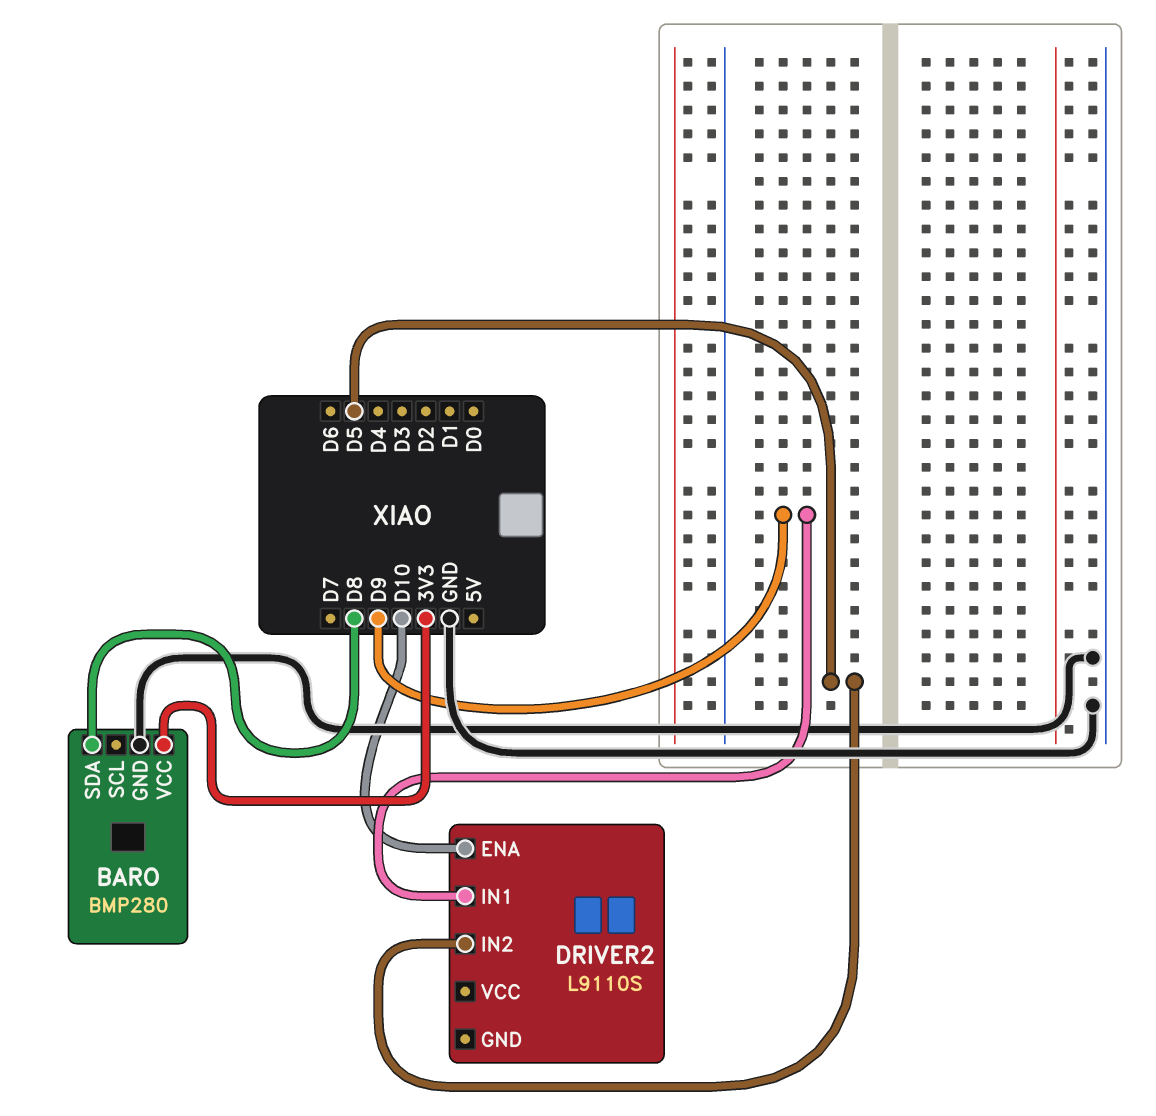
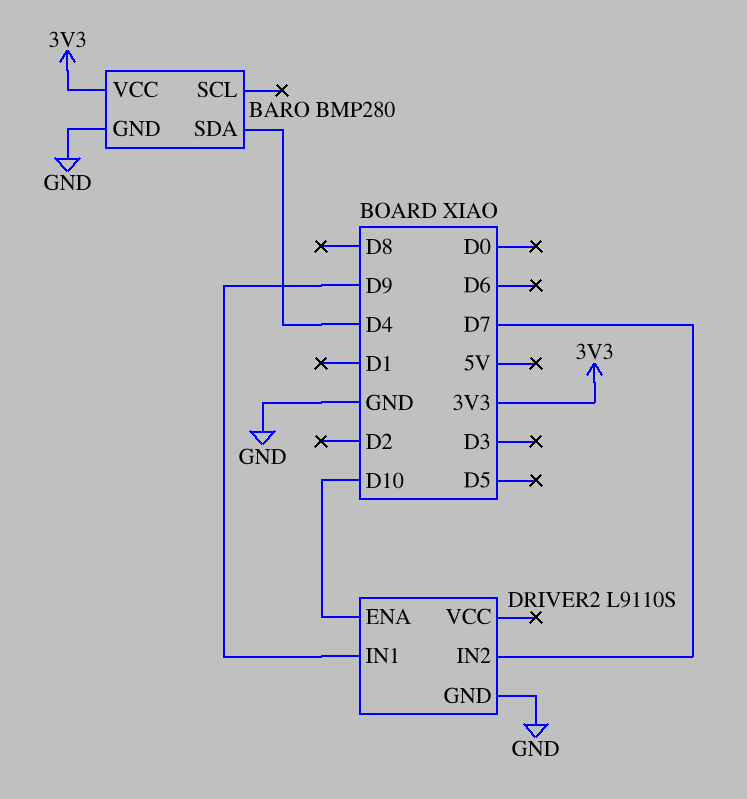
BARO pin SDA: D8 -> D4
DRIVER2 pin GND: none -> GND
DRIVER2 pin IN2: D5 -> D7

